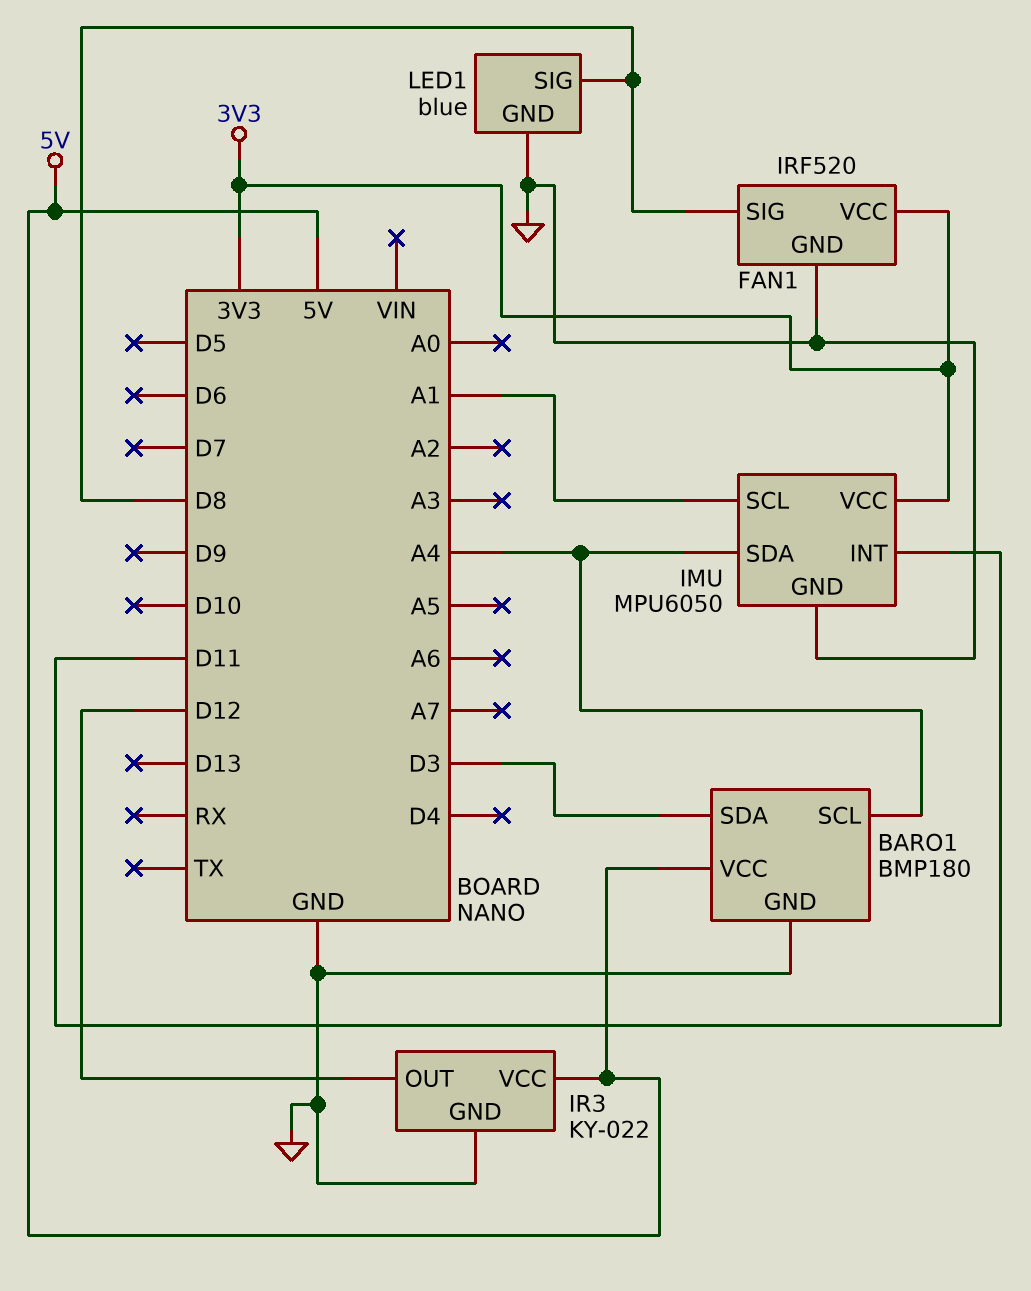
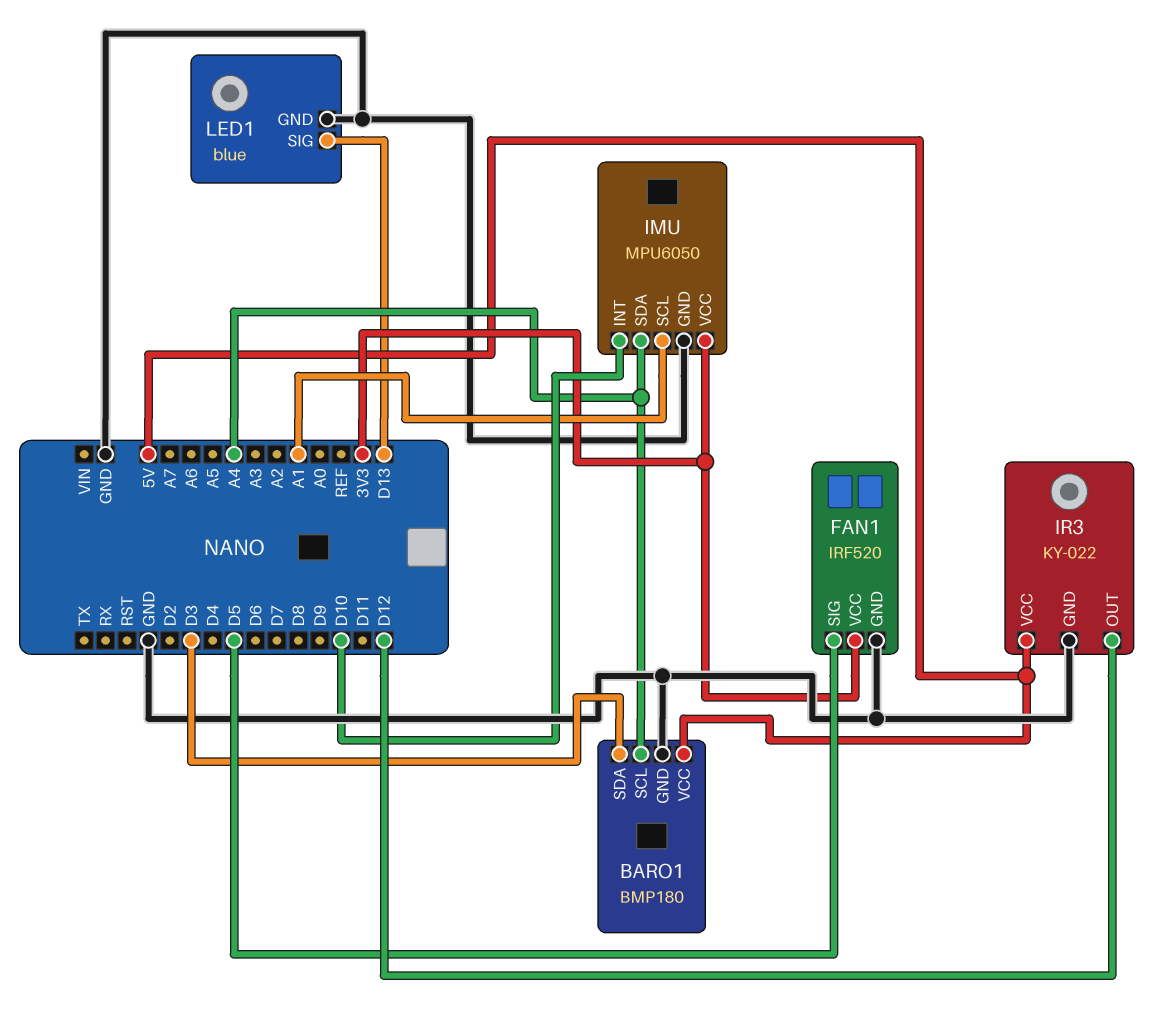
FAN1 pin SIG: D8 -> D5
IMU pin INT: D11 -> D10
LED1 pin SIG: D8 -> D13

